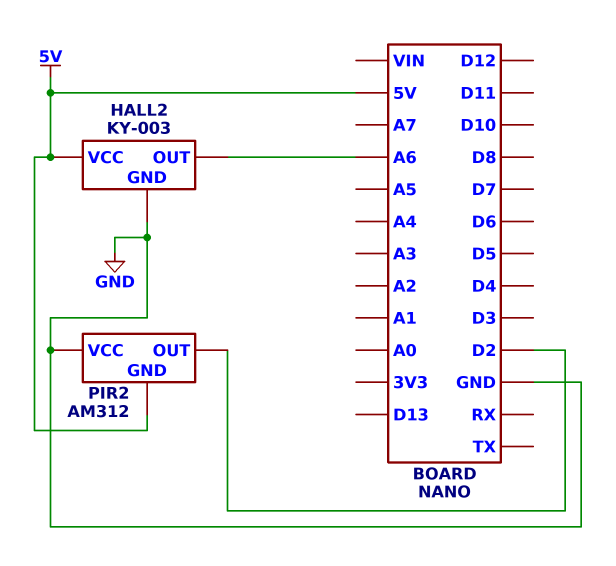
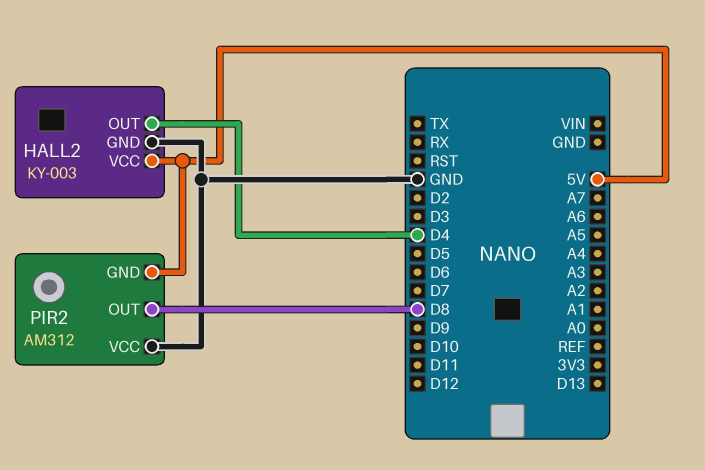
HALL2 pin OUT: A6 -> D4
PIR2 pin OUT: D2 -> D8

